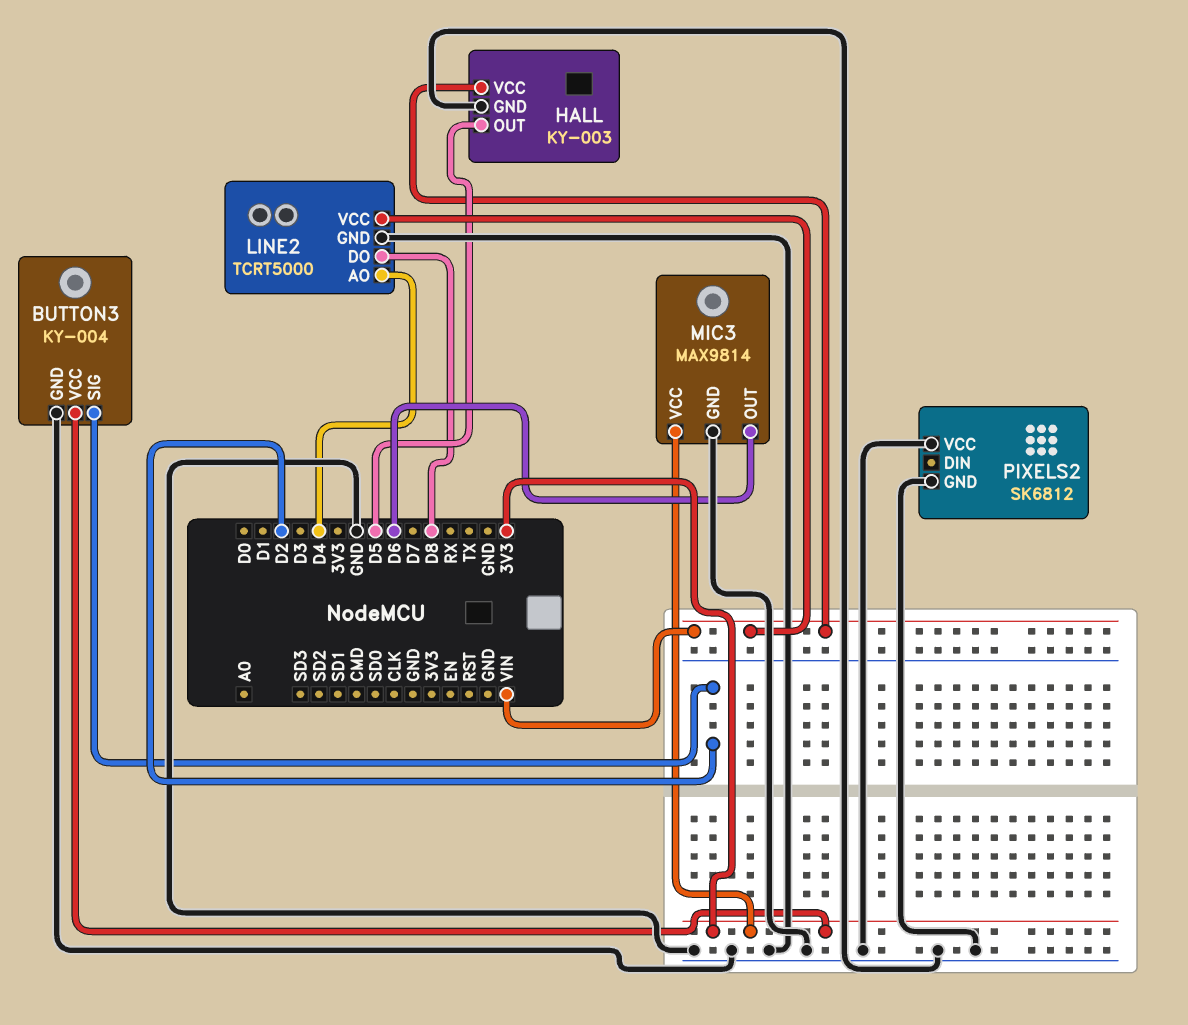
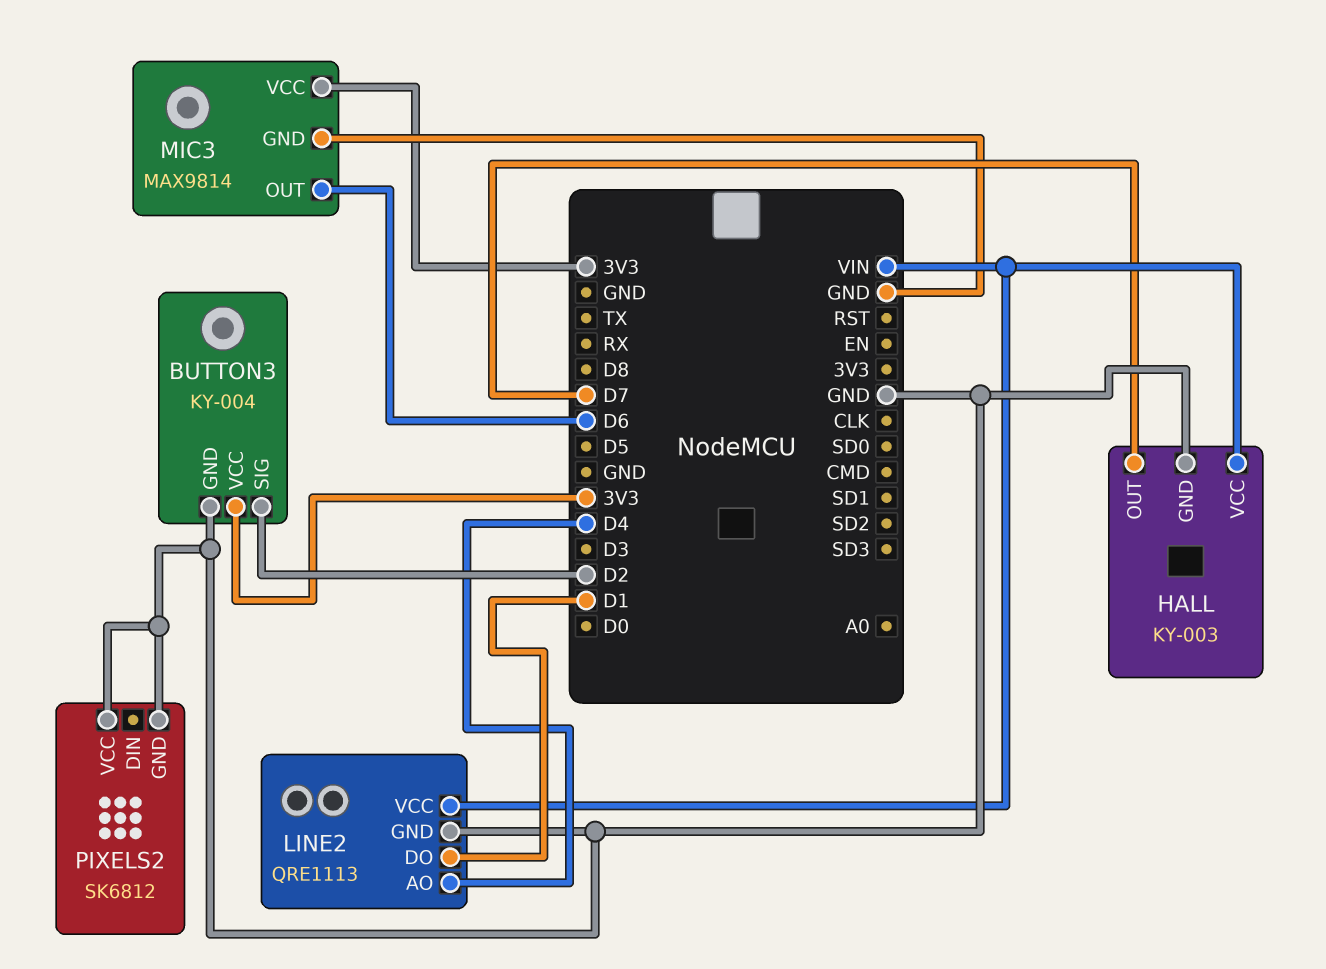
HALL pin OUT: D5 -> D7
LINE2: TCRT5000 -> QRE1113
LINE2 pin DO: D8 -> D1

